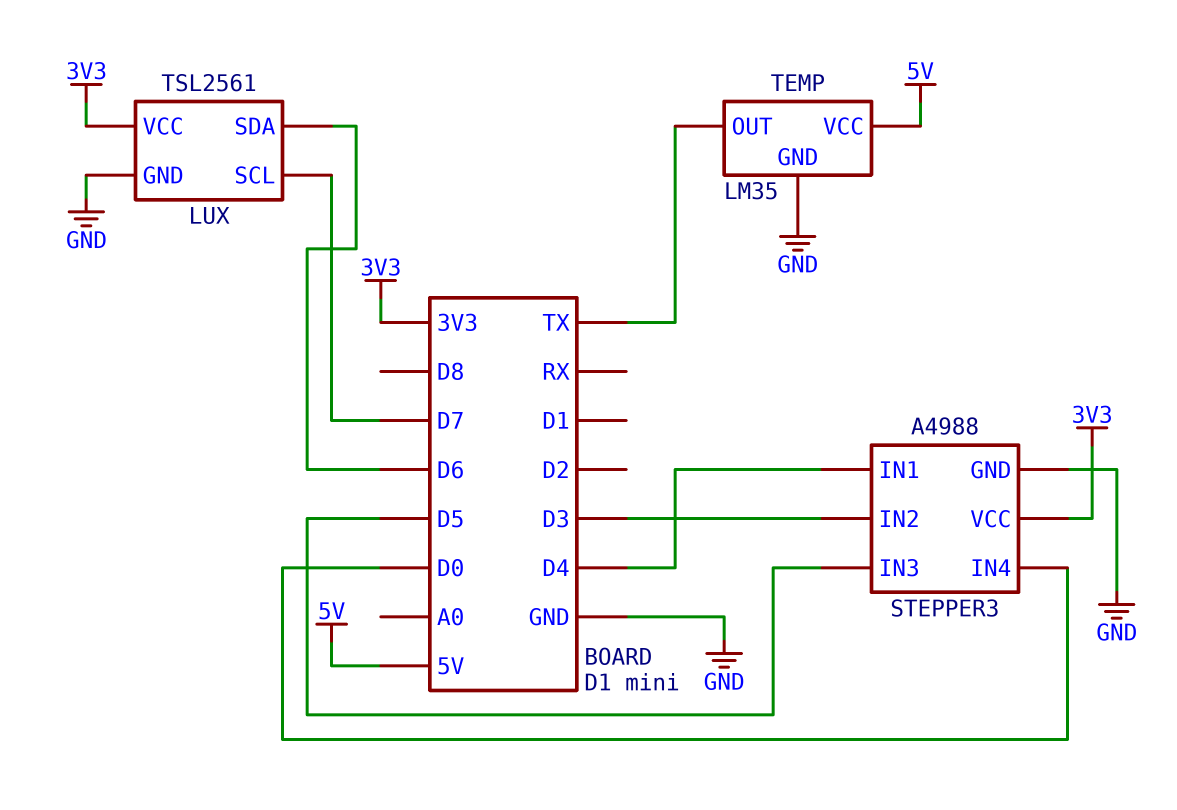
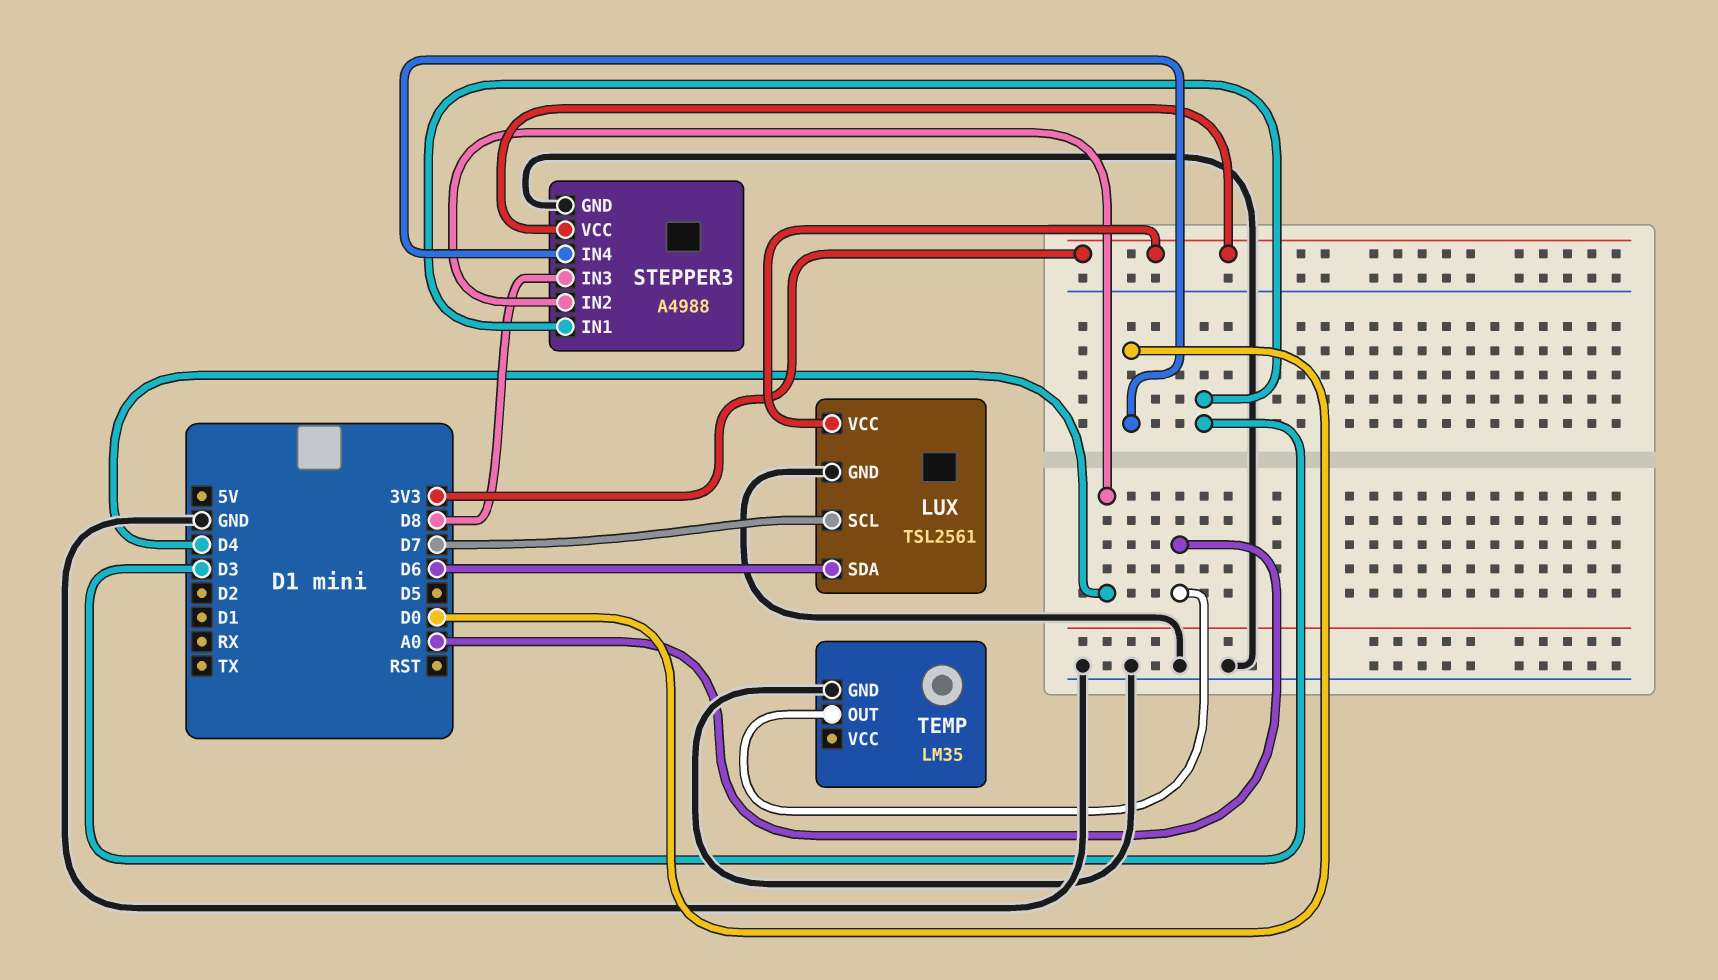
STEPPER3 pin IN1: D4 -> D3
STEPPER3 pin IN2: D3 -> D4
STEPPER3 pin IN3: D5 -> D8
TEMP pin OUT: TX -> A0
TEMP pin VCC: 5V -> none

